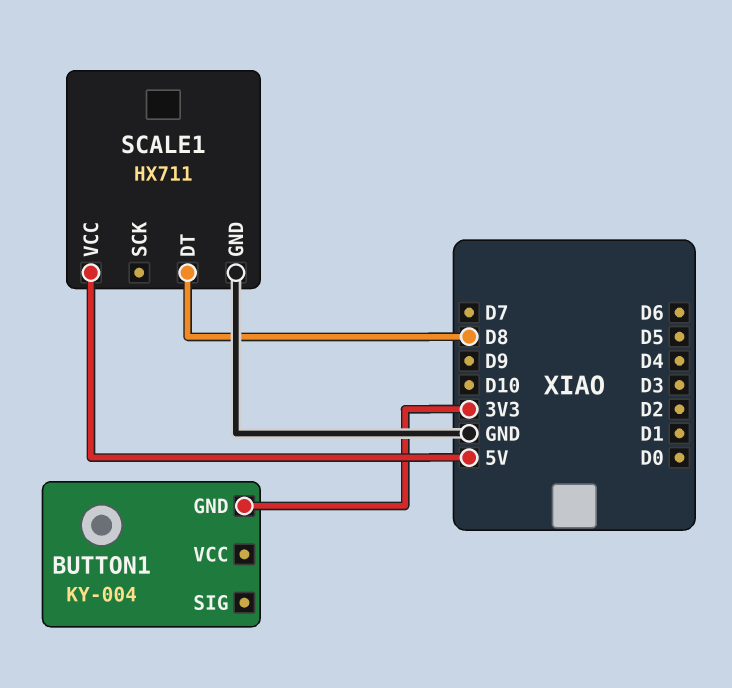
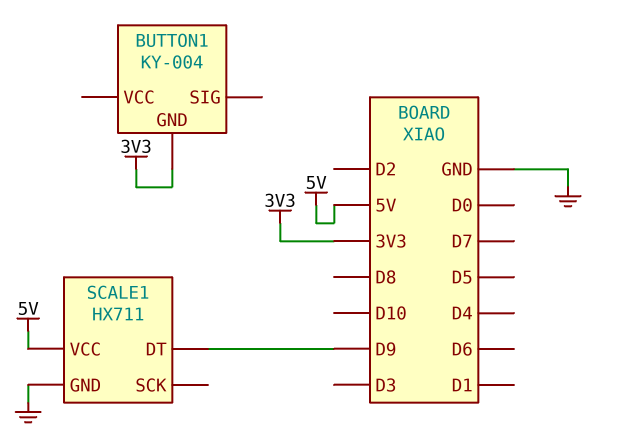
SCALE1 pin DT: D8 -> D9

